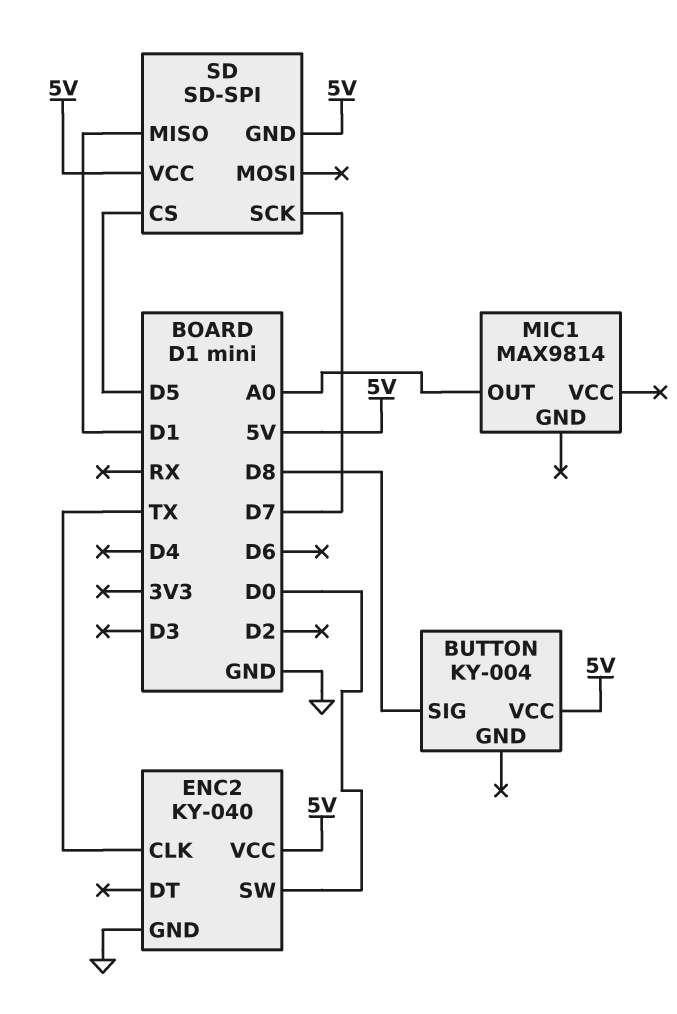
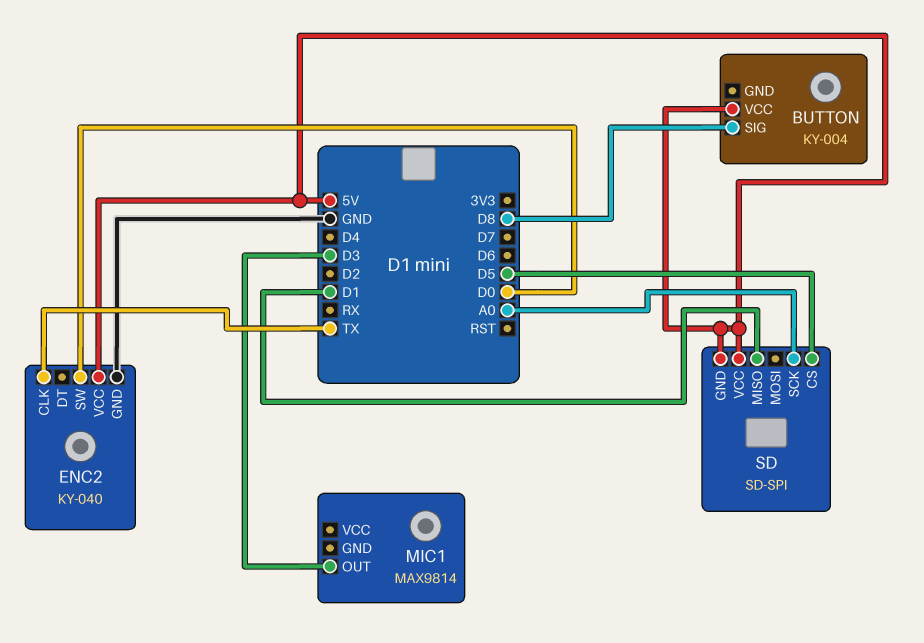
MIC1 pin OUT: A0 -> D3
SD pin SCK: D7 -> A0

